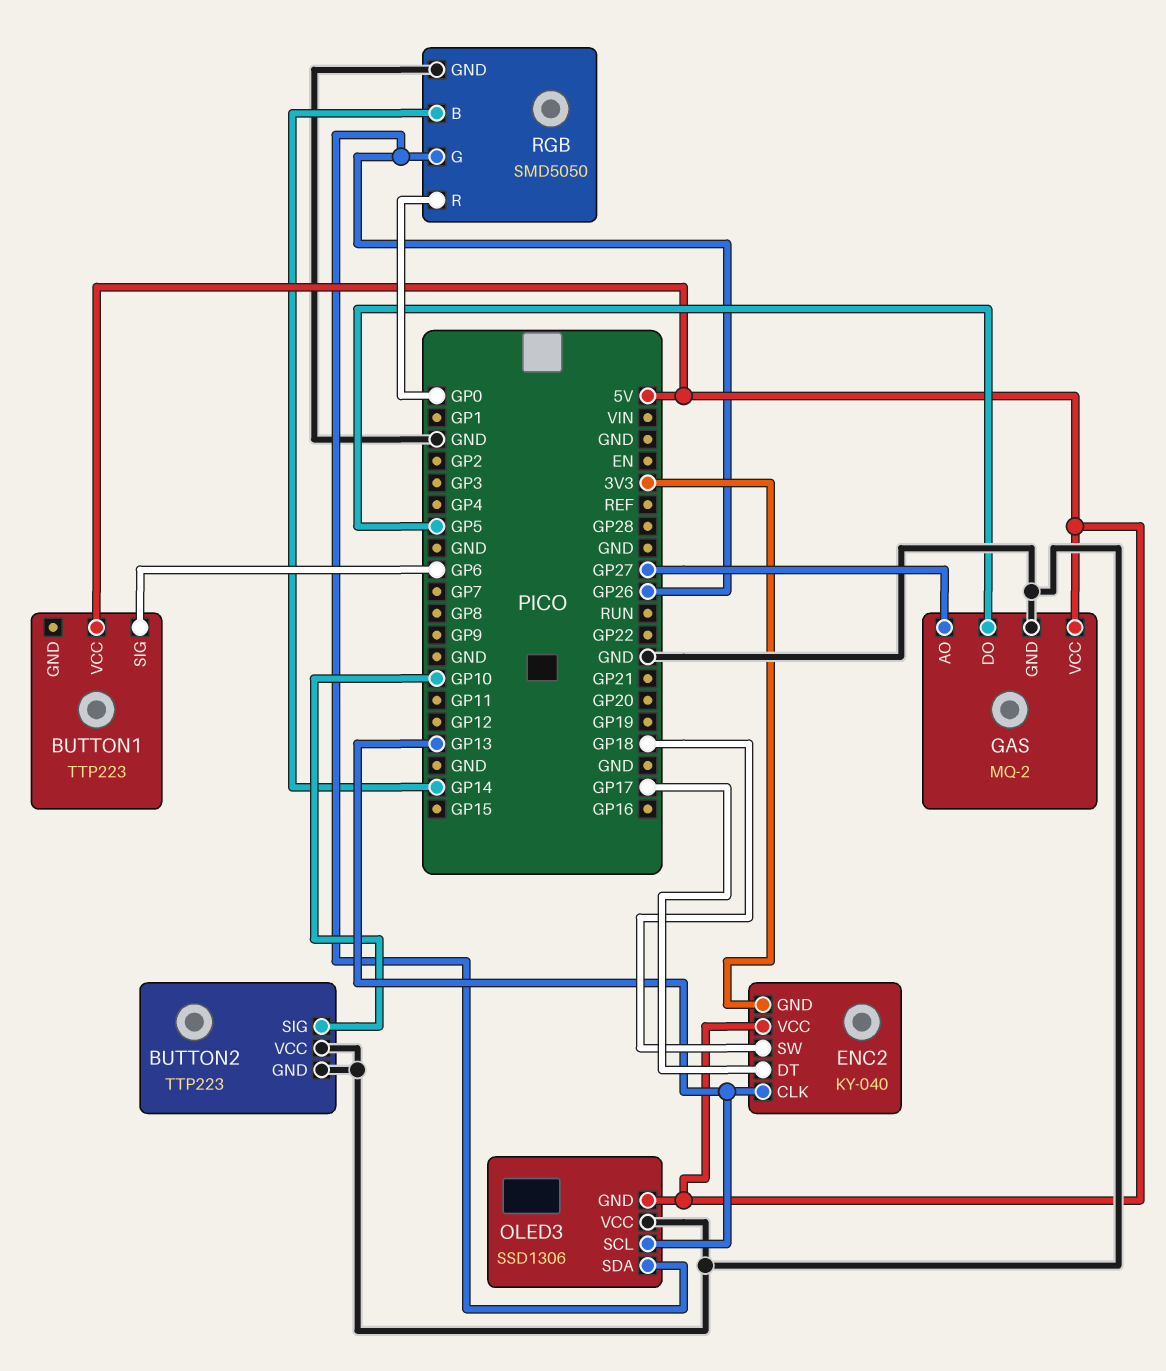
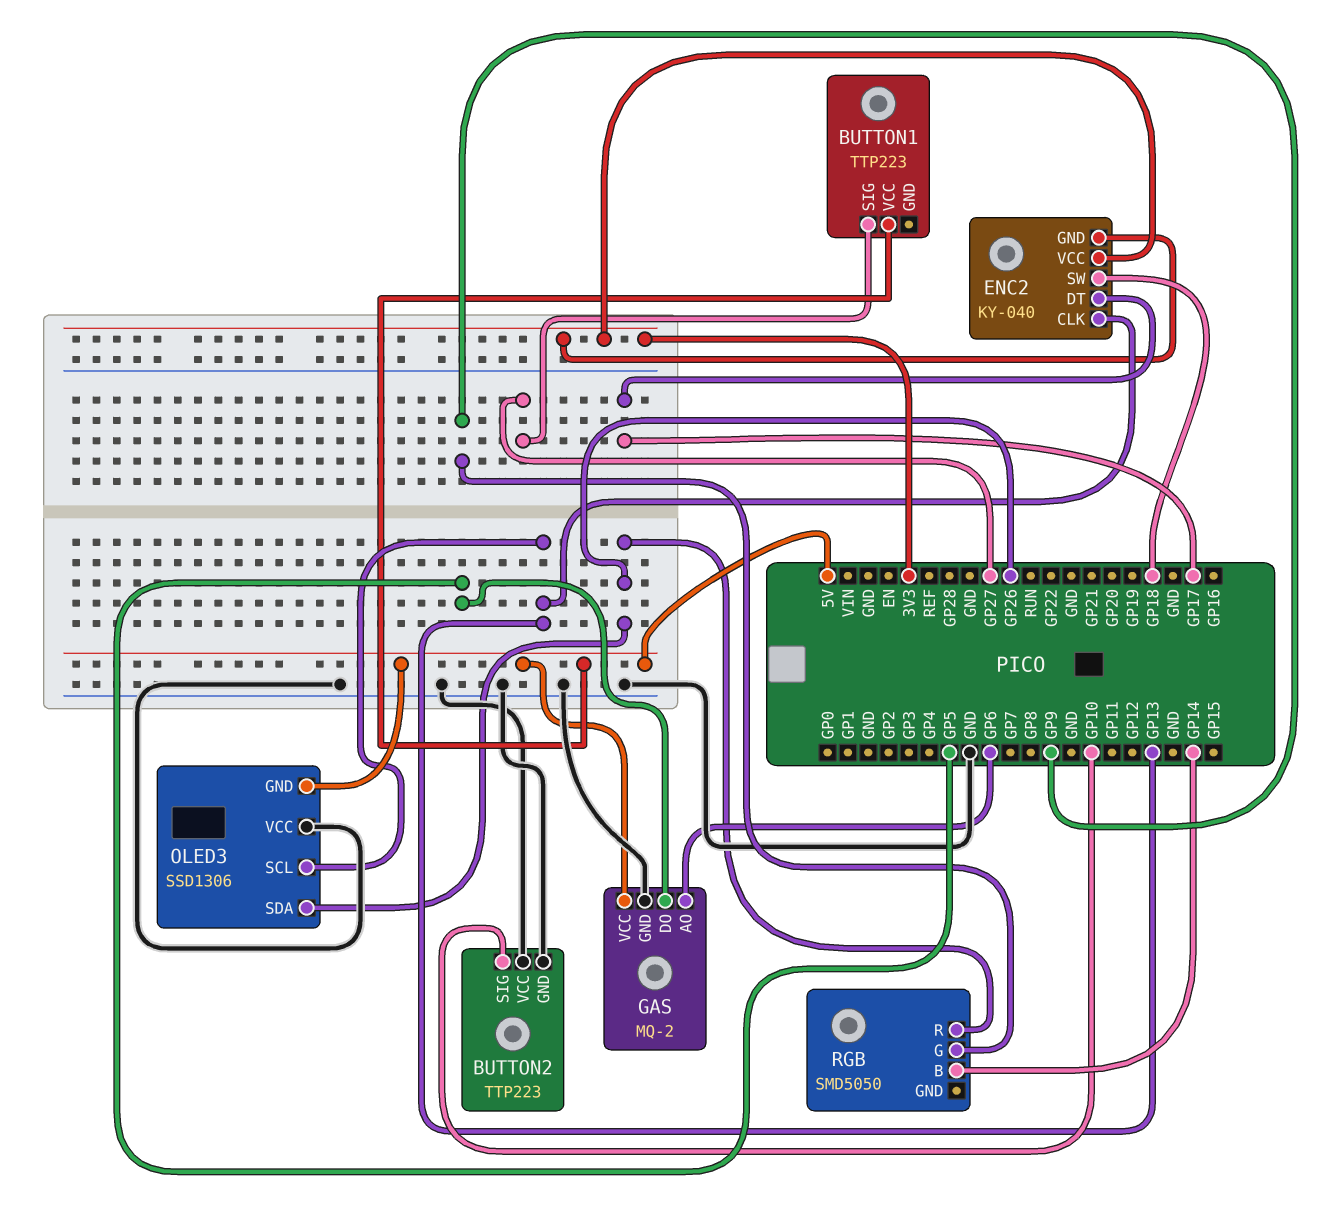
BUTTON1 pin SIG: GP6 -> GP27
ENC2 pin VCC: 5V -> 3V3
GAS pin AO: GP27 -> GP6
RGB pin G: GP26 -> GP9
RGB pin GND: GND -> none
RGB pin R: GP0 -> GP26

